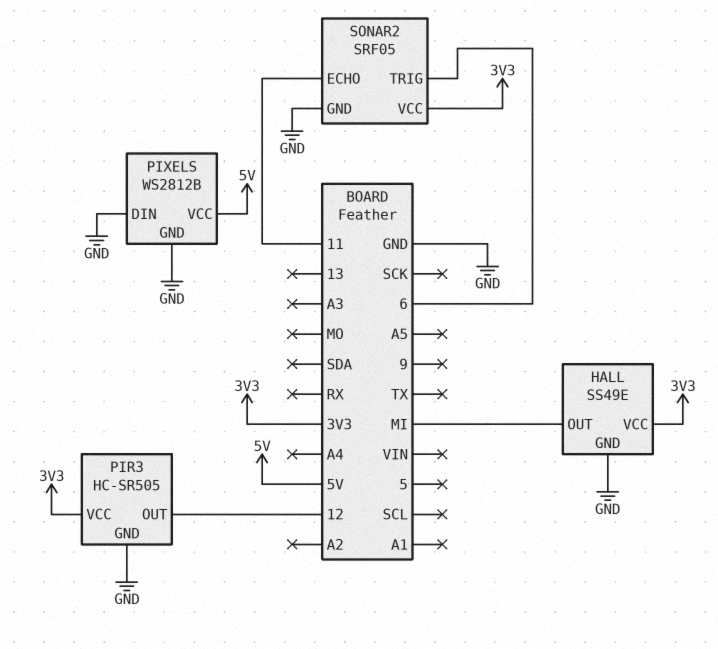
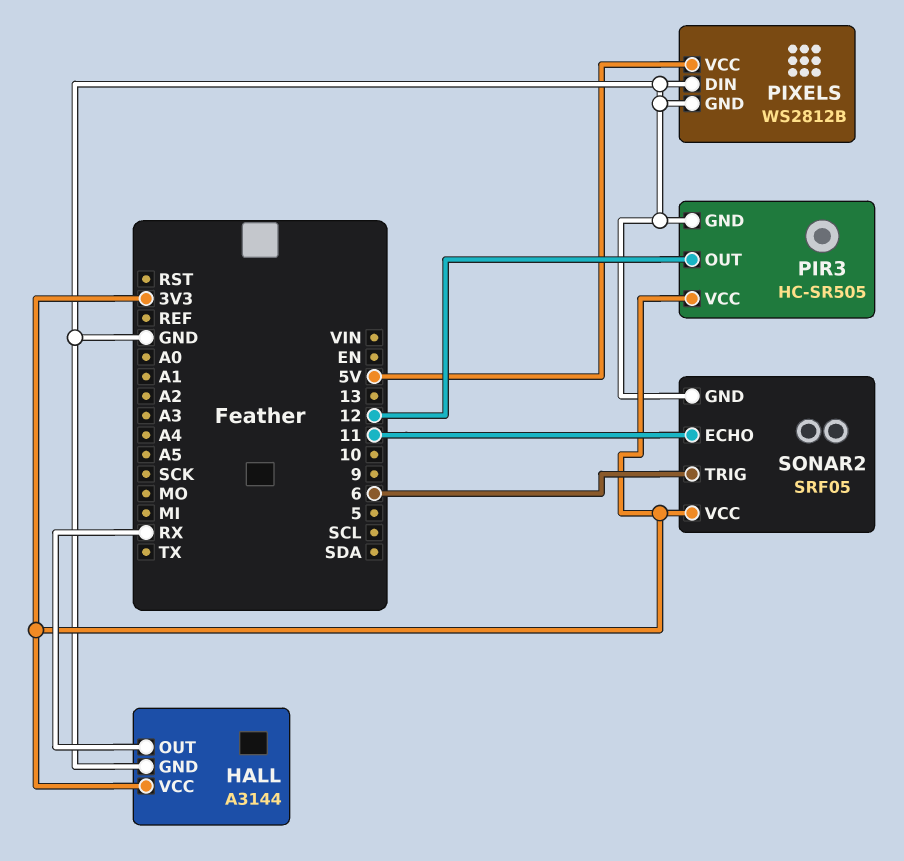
HALL: SS49E -> A3144
HALL pin OUT: MI -> RX

